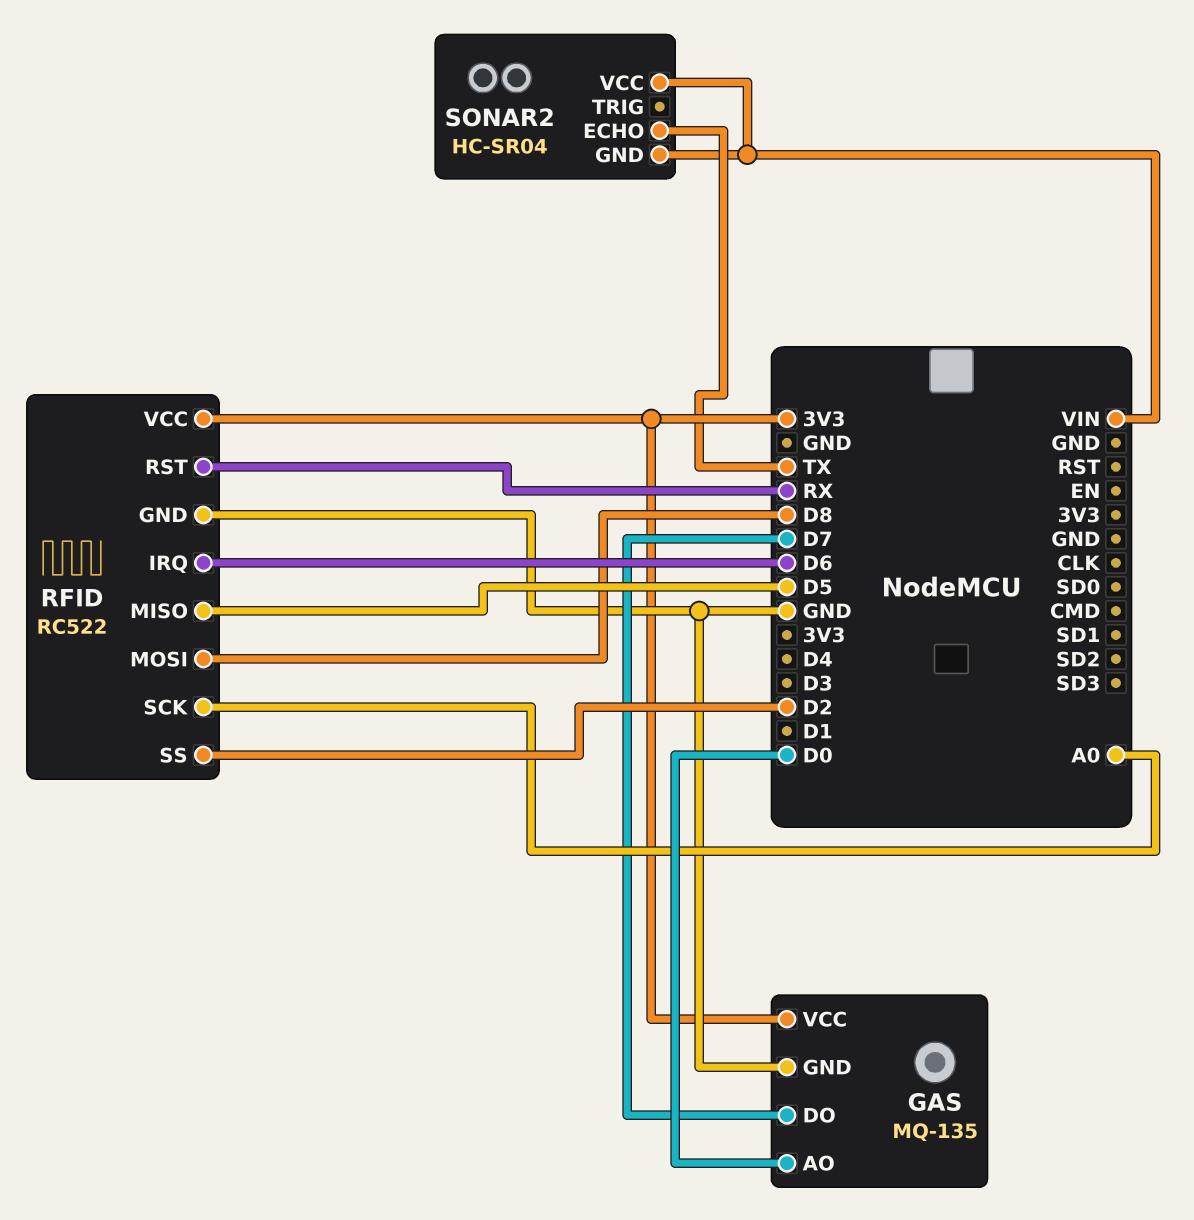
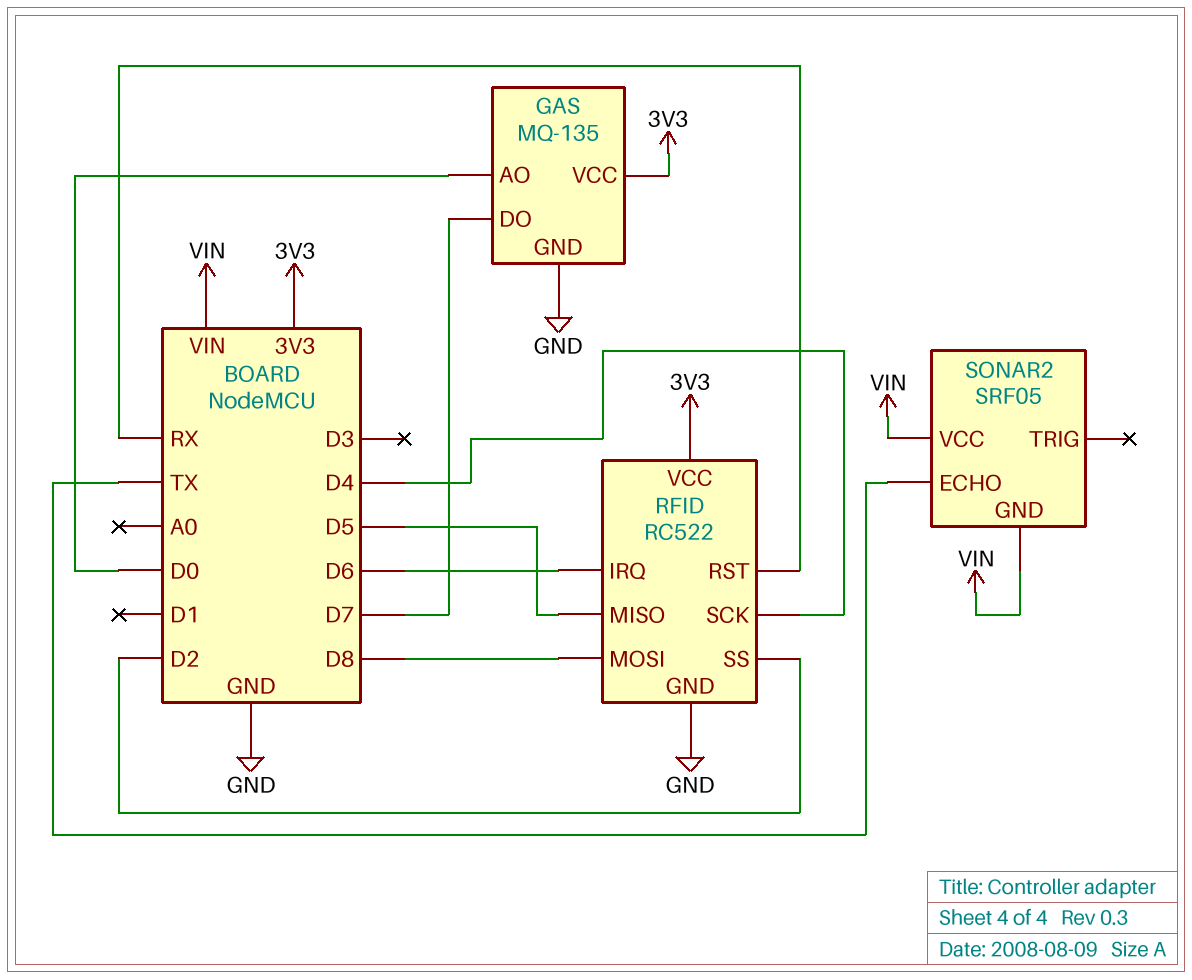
RFID pin SCK: A0 -> D4
SONAR2: HC-SR04 -> SRF05

